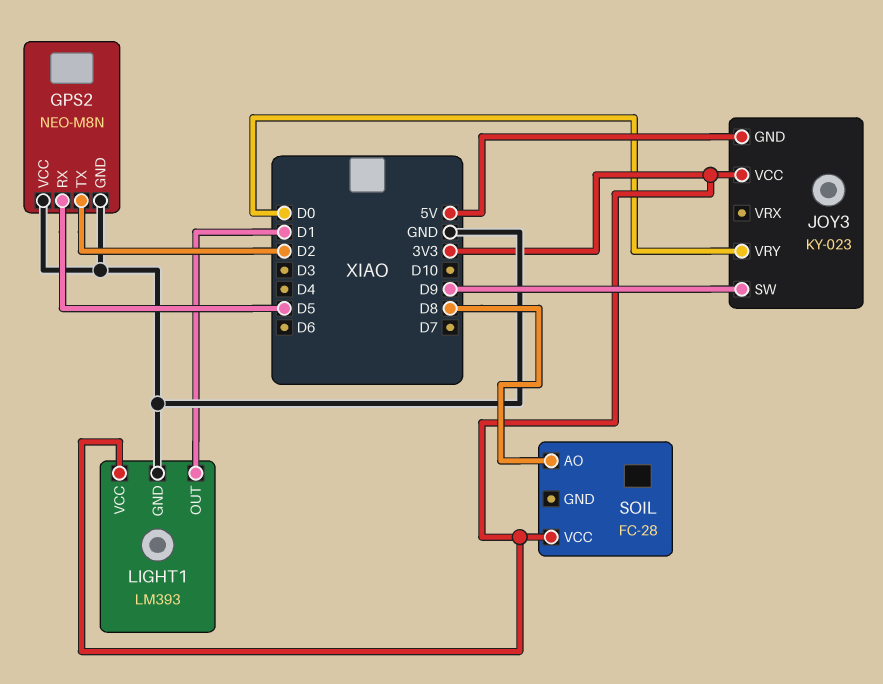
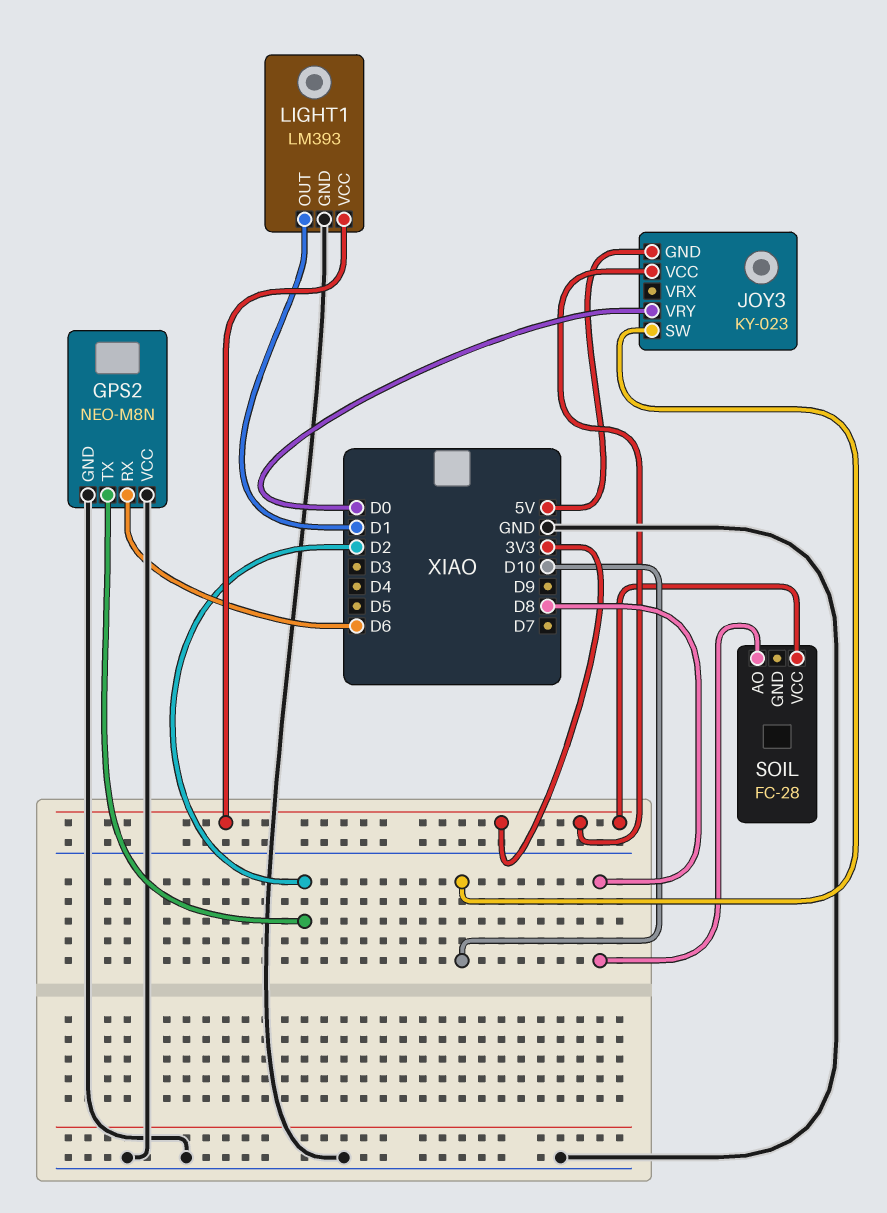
GPS2 pin RX: D5 -> D6
JOY3 pin SW: D9 -> D10

